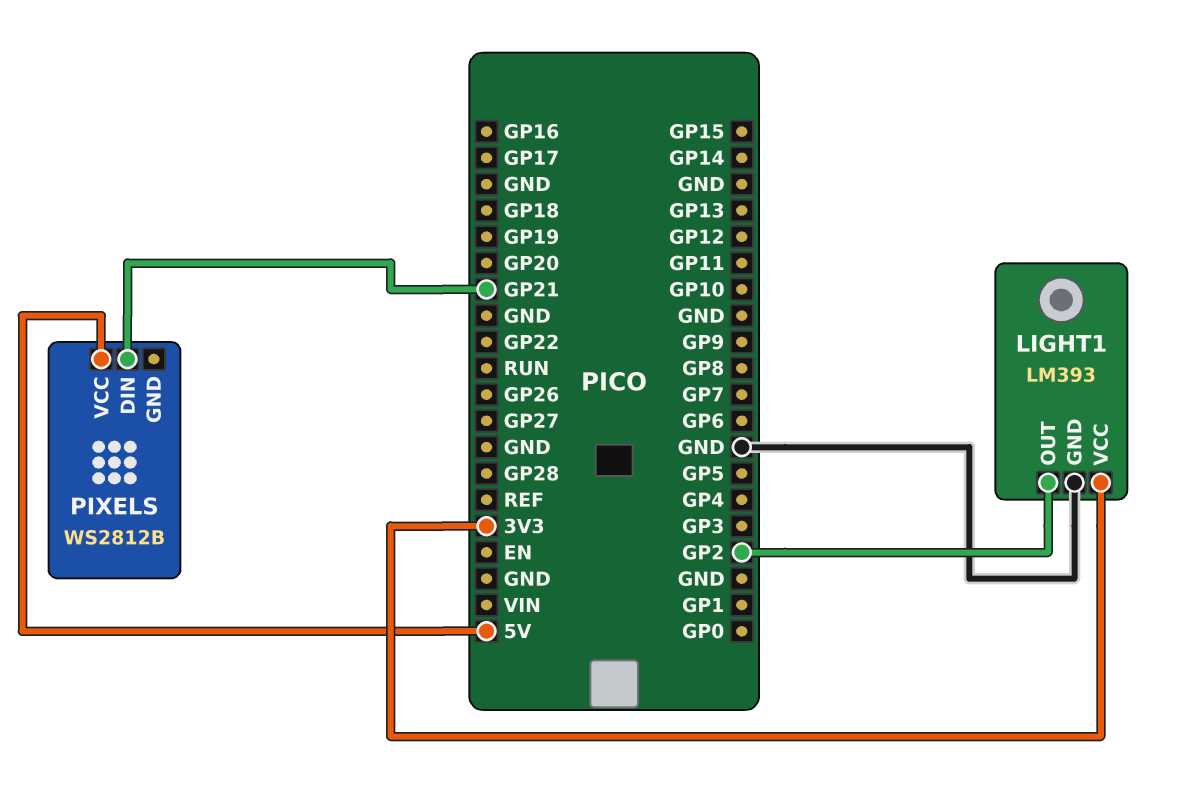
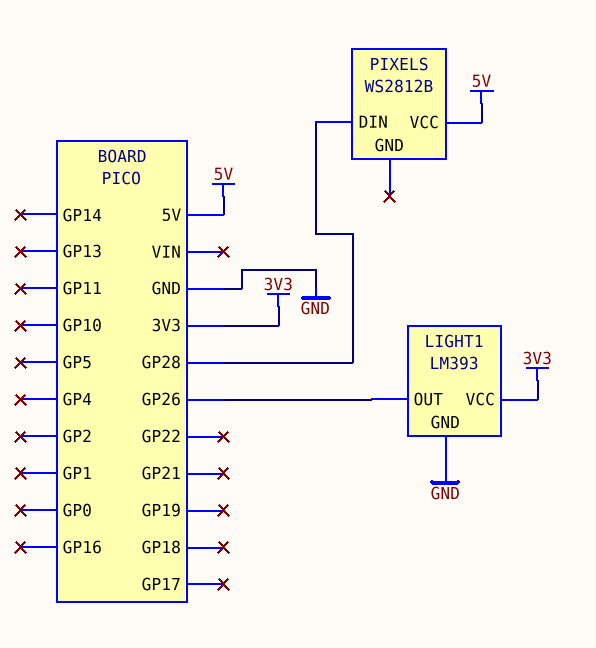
LIGHT1 pin OUT: GP2 -> GP26
PIXELS pin DIN: GP21 -> GP28

